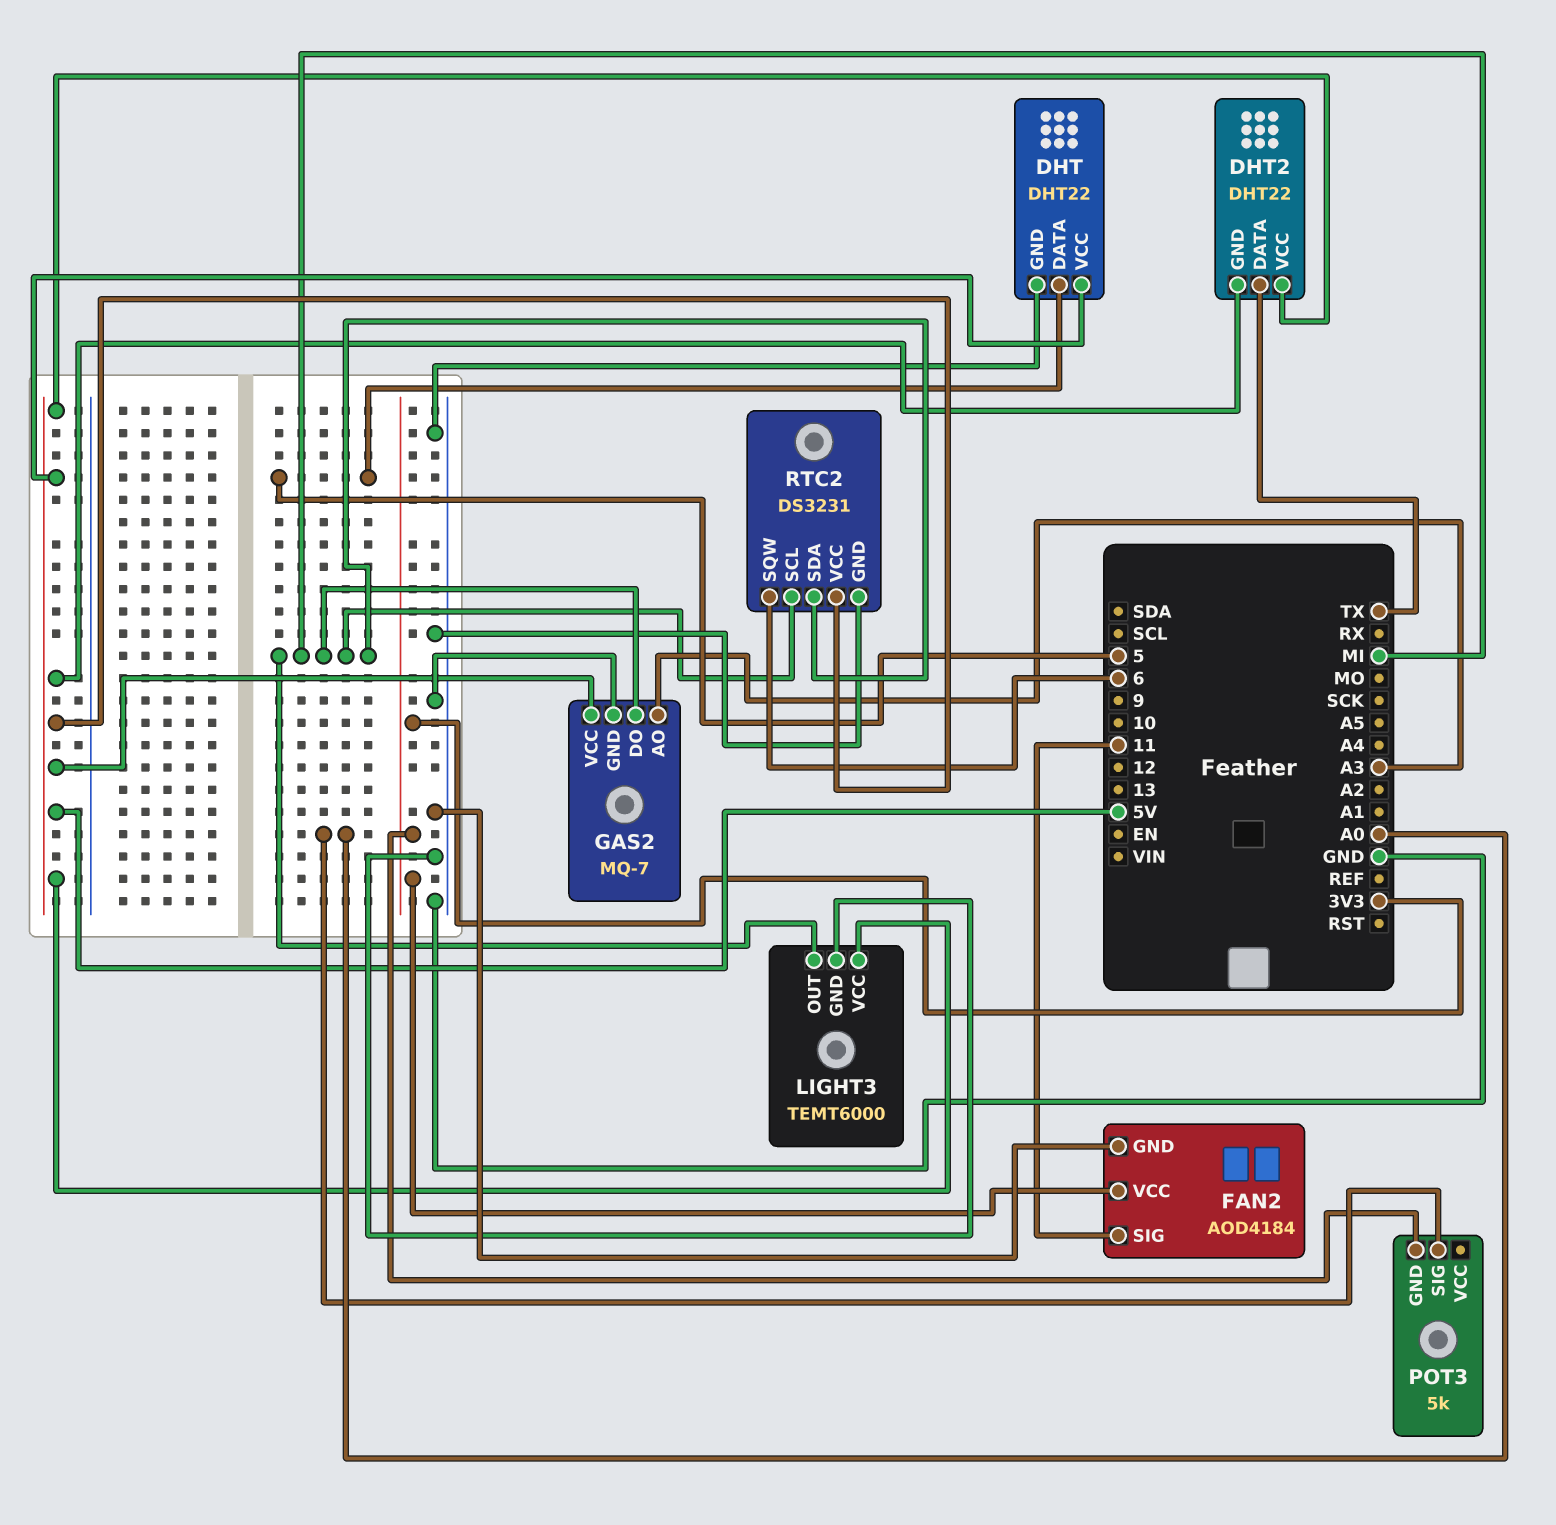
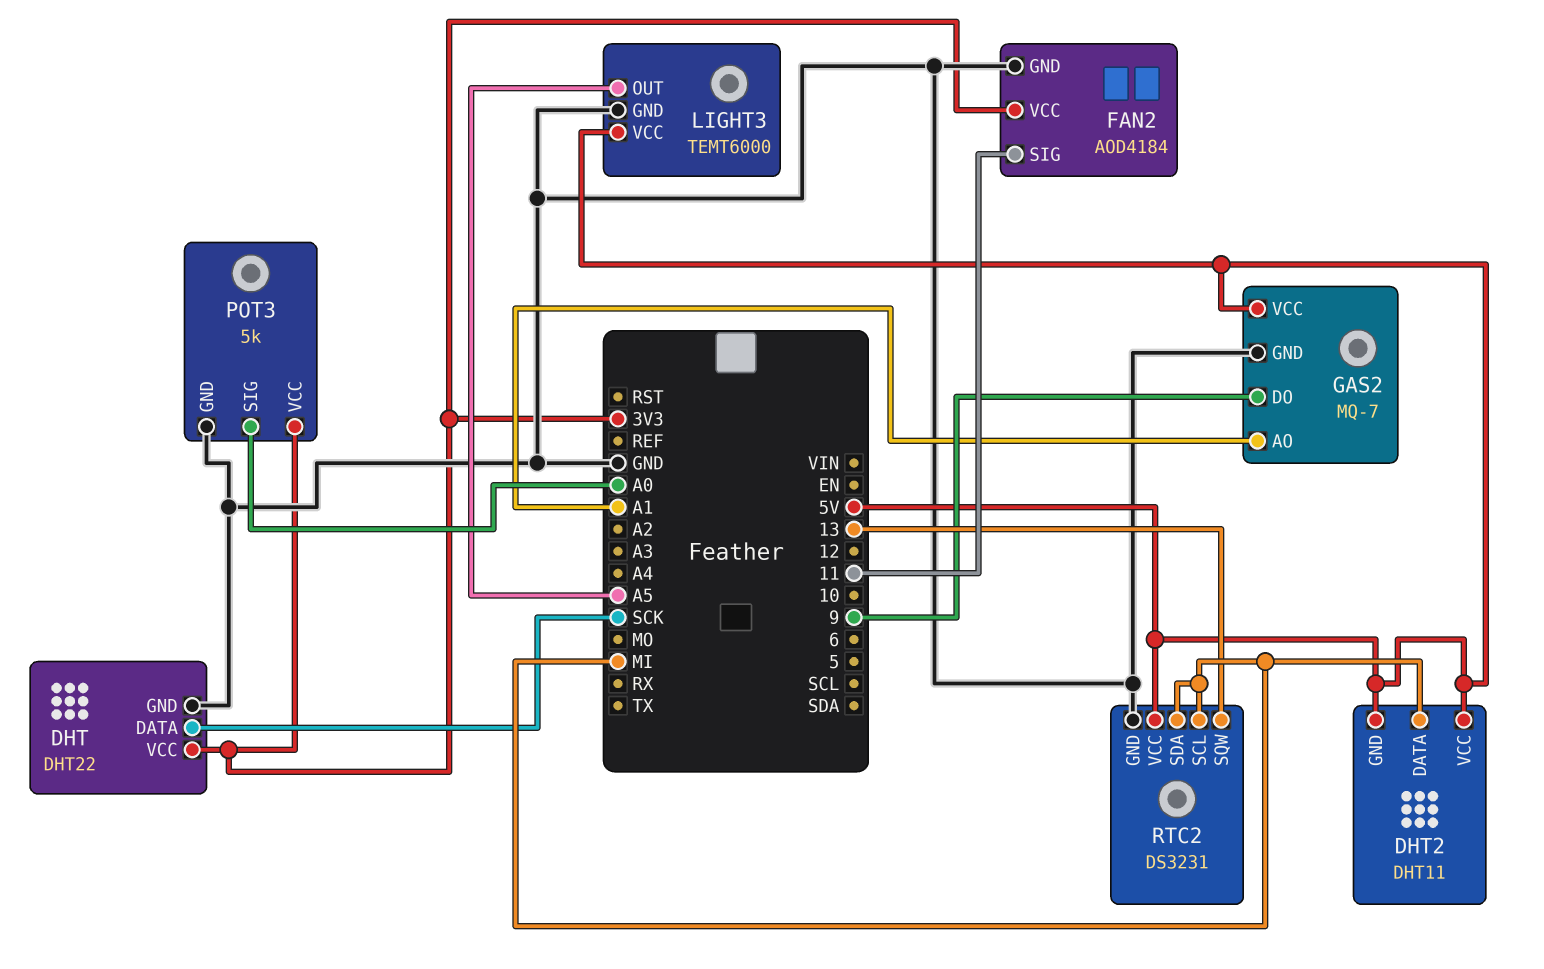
DHT pin DATA: 5 -> SCK
DHT pin VCC: 5V -> 3V3
DHT2: DHT22 -> DHT11
DHT2 pin DATA: TX -> MI
GAS2 pin AO: A3 -> A1
GAS2 pin DO: MI -> 9
LIGHT3 pin OUT: MI -> A5
POT3 pin GND: 3V3 -> GND
POT3 pin VCC: none -> 3V3
RTC2 pin SQW: 6 -> 13

